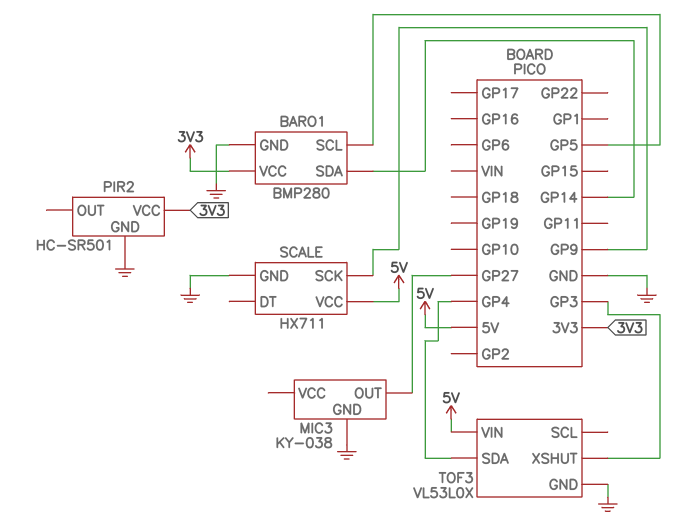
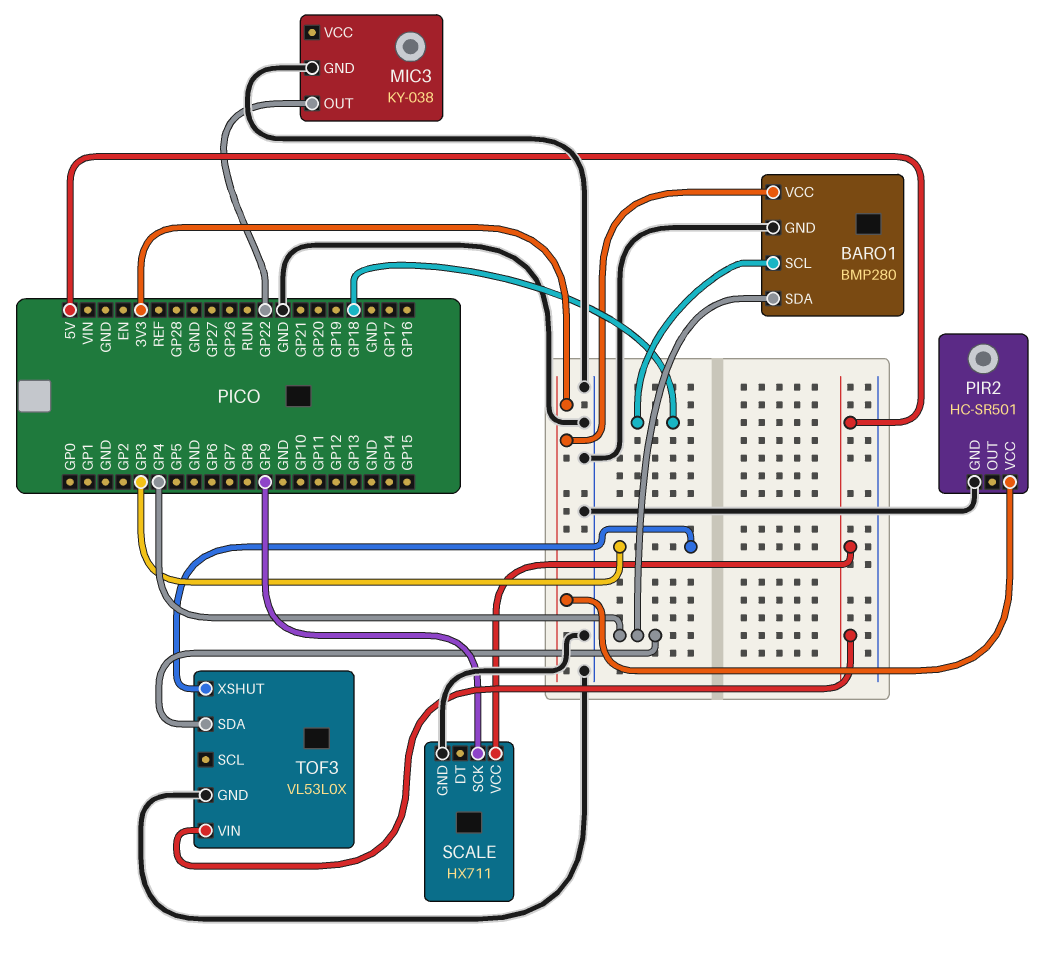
BARO1 pin SCL: GP5 -> GP18
BARO1 pin SDA: GP14 -> GP4
MIC3 pin OUT: GP27 -> GP22

